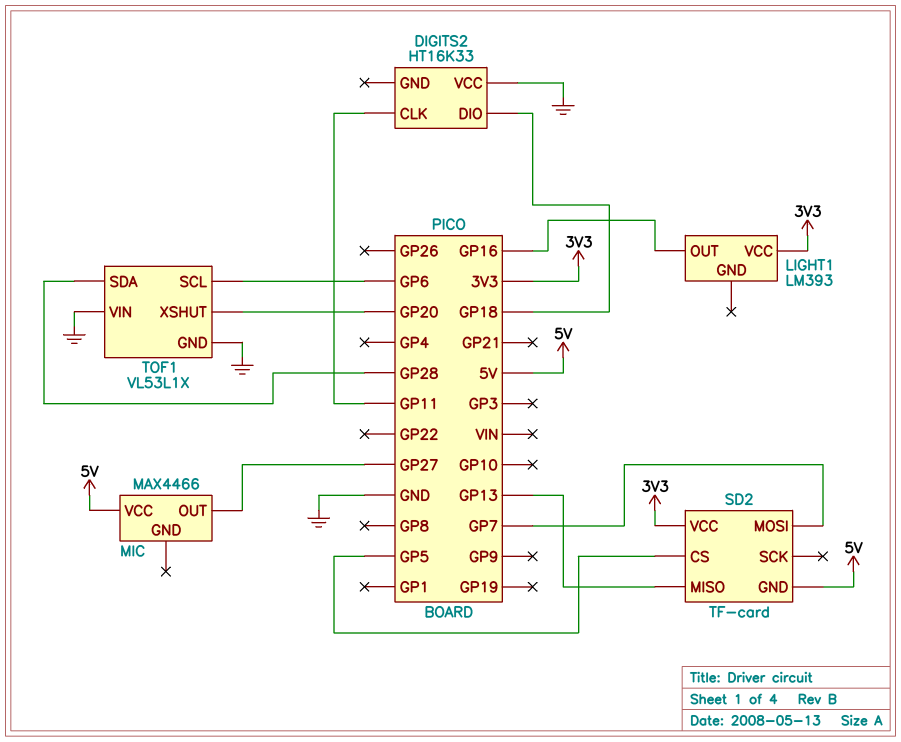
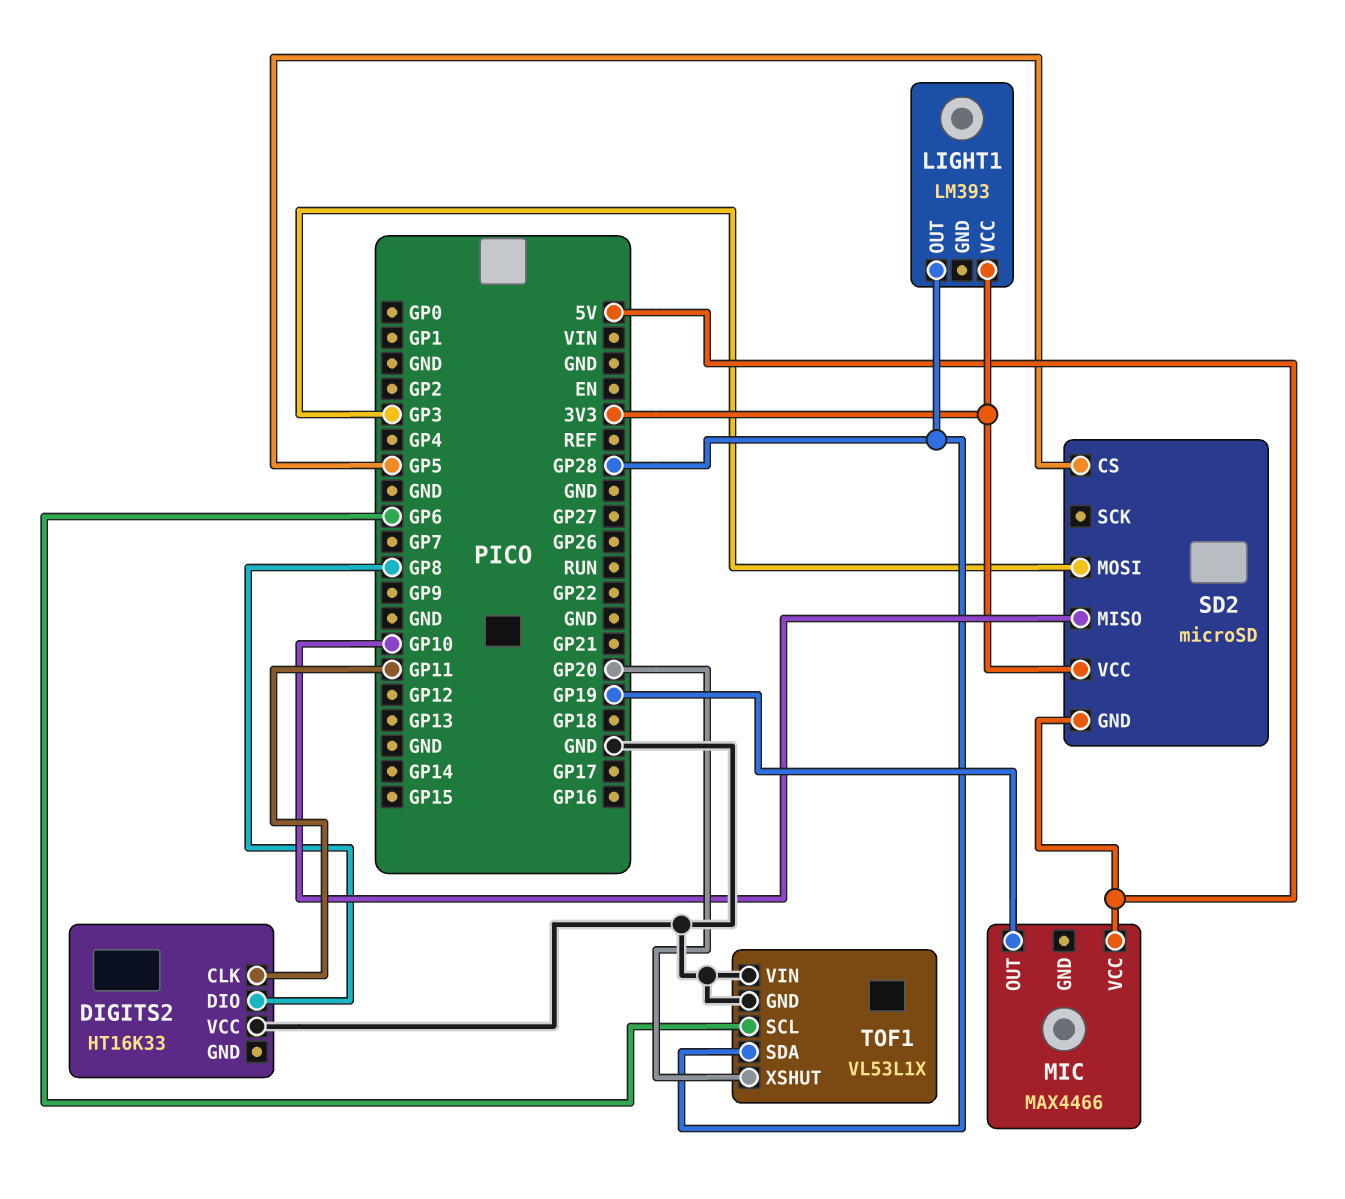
DIGITS2 pin DIO: GP18 -> GP8
LIGHT1 pin OUT: GP16 -> GP28
MIC pin OUT: GP27 -> GP19
SD2: TF-card -> microSD
SD2 pin MISO: GP13 -> GP10
SD2 pin MOSI: GP7 -> GP3

